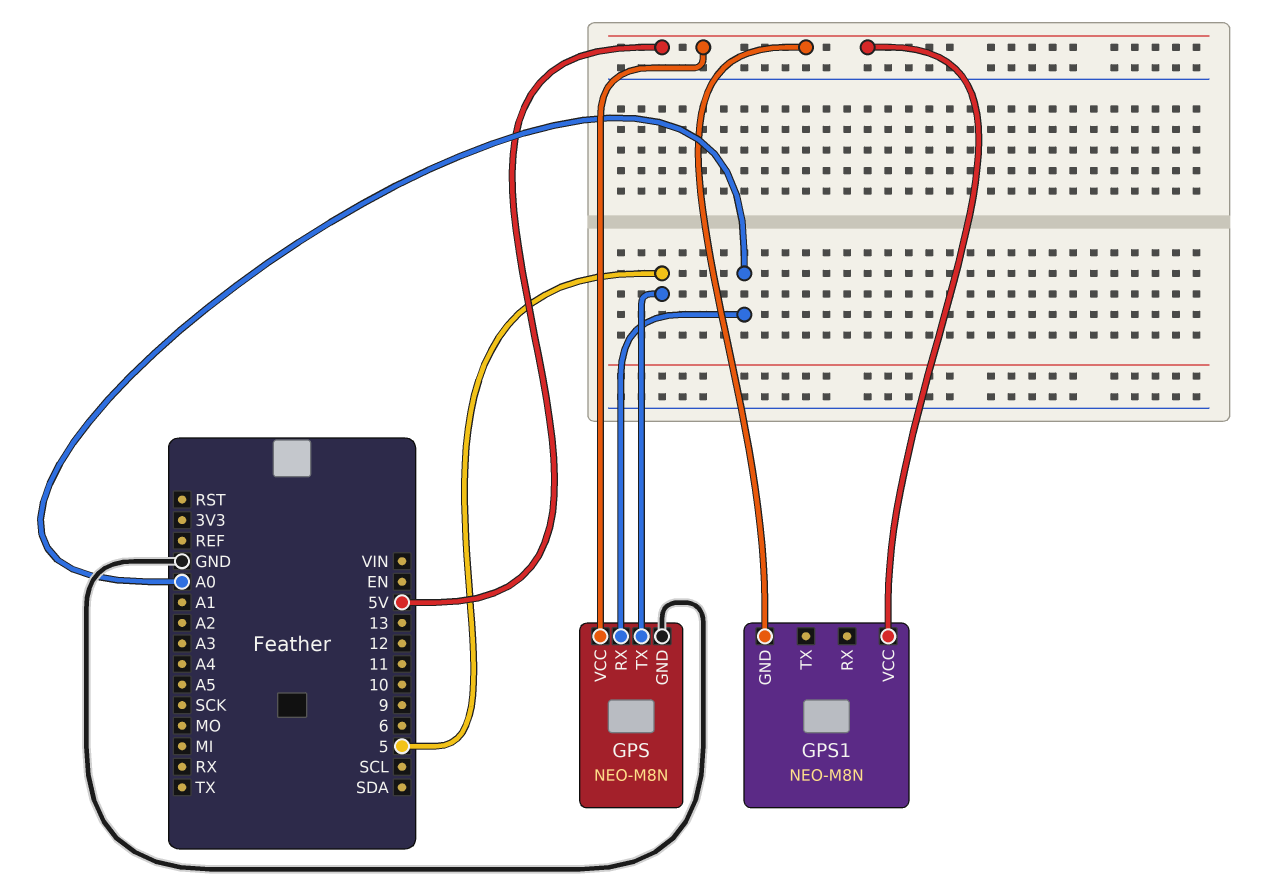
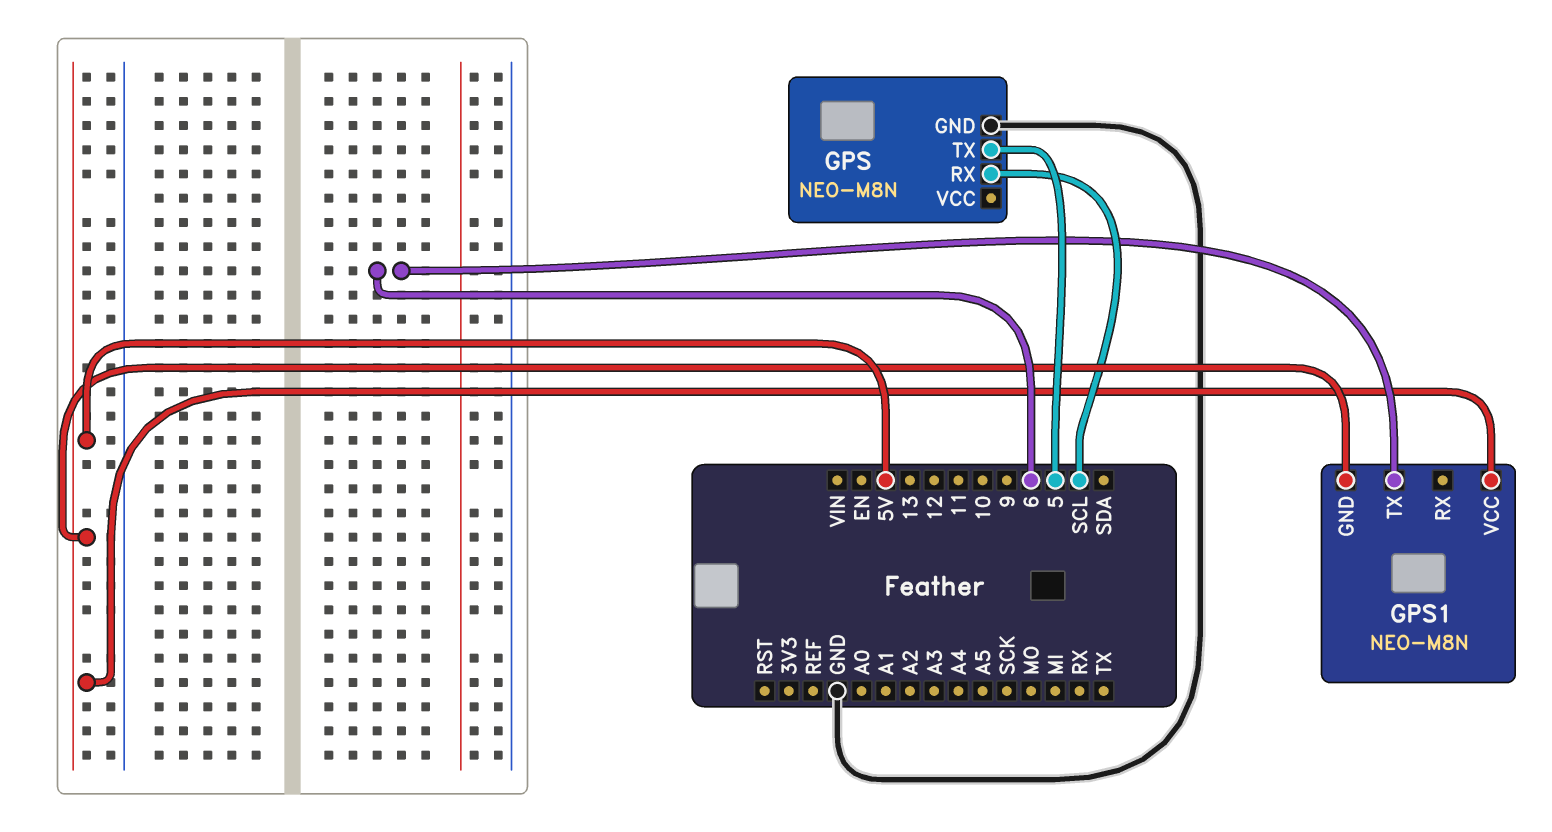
GPS pin RX: A0 -> SCL
GPS pin VCC: 5V -> none
GPS1 pin TX: none -> 6

